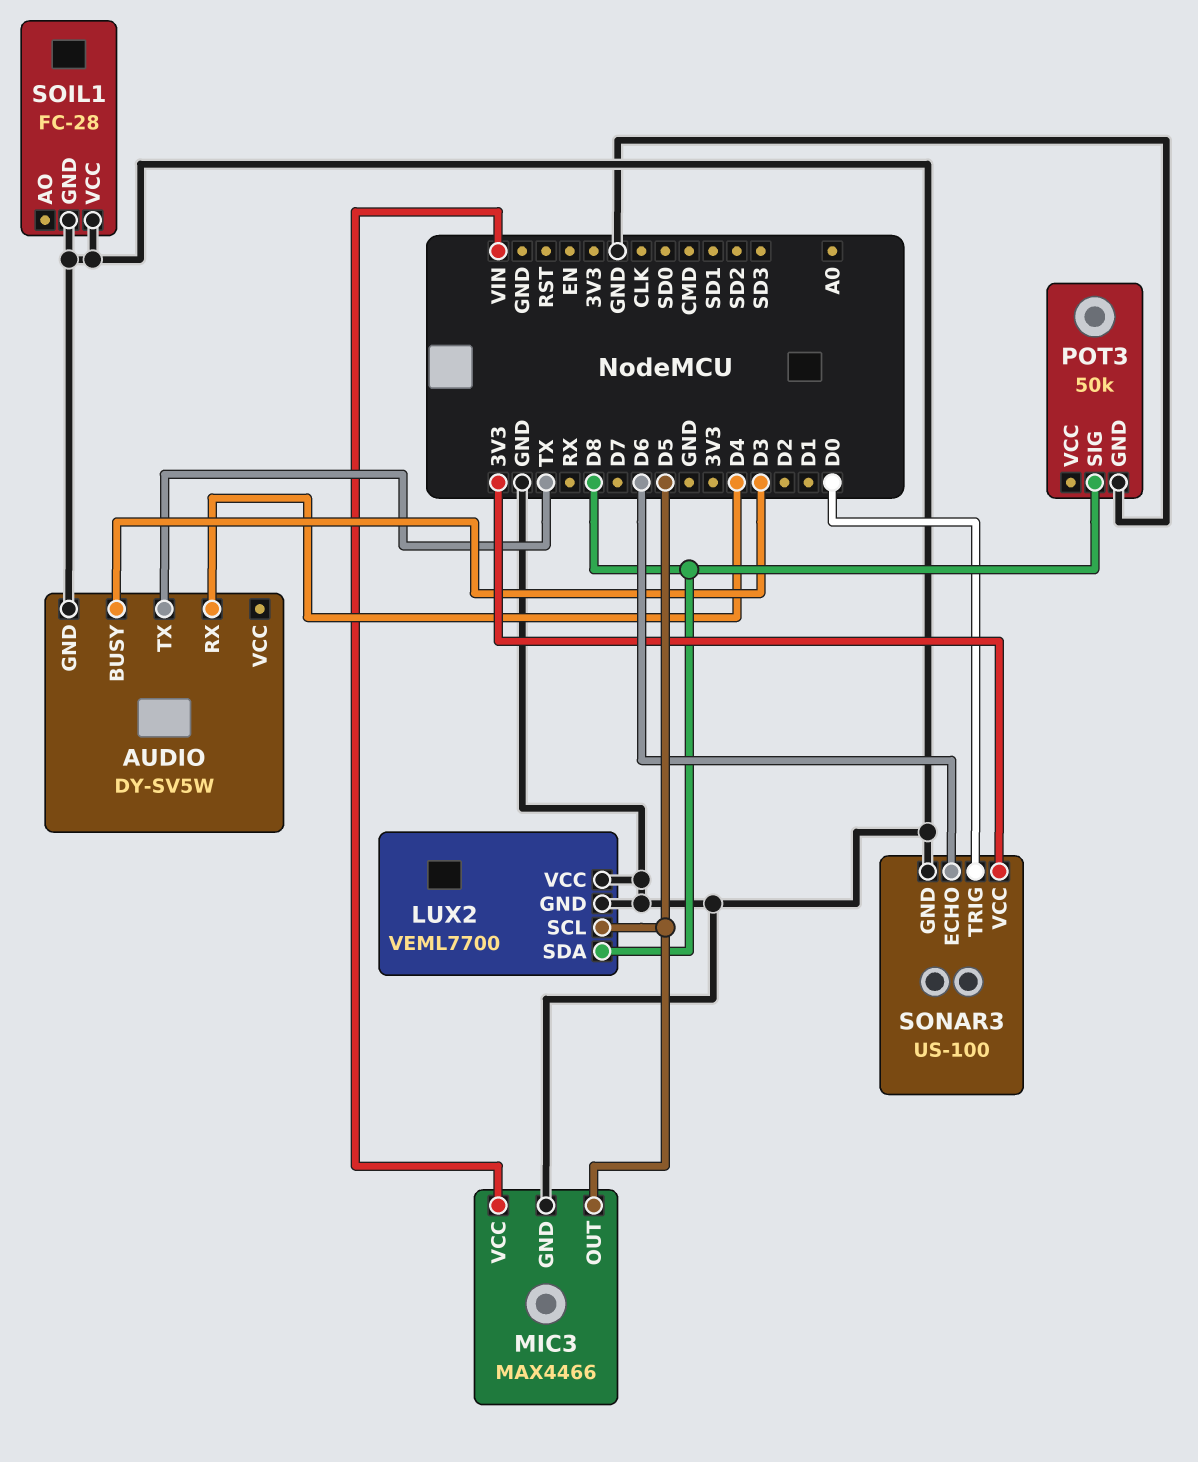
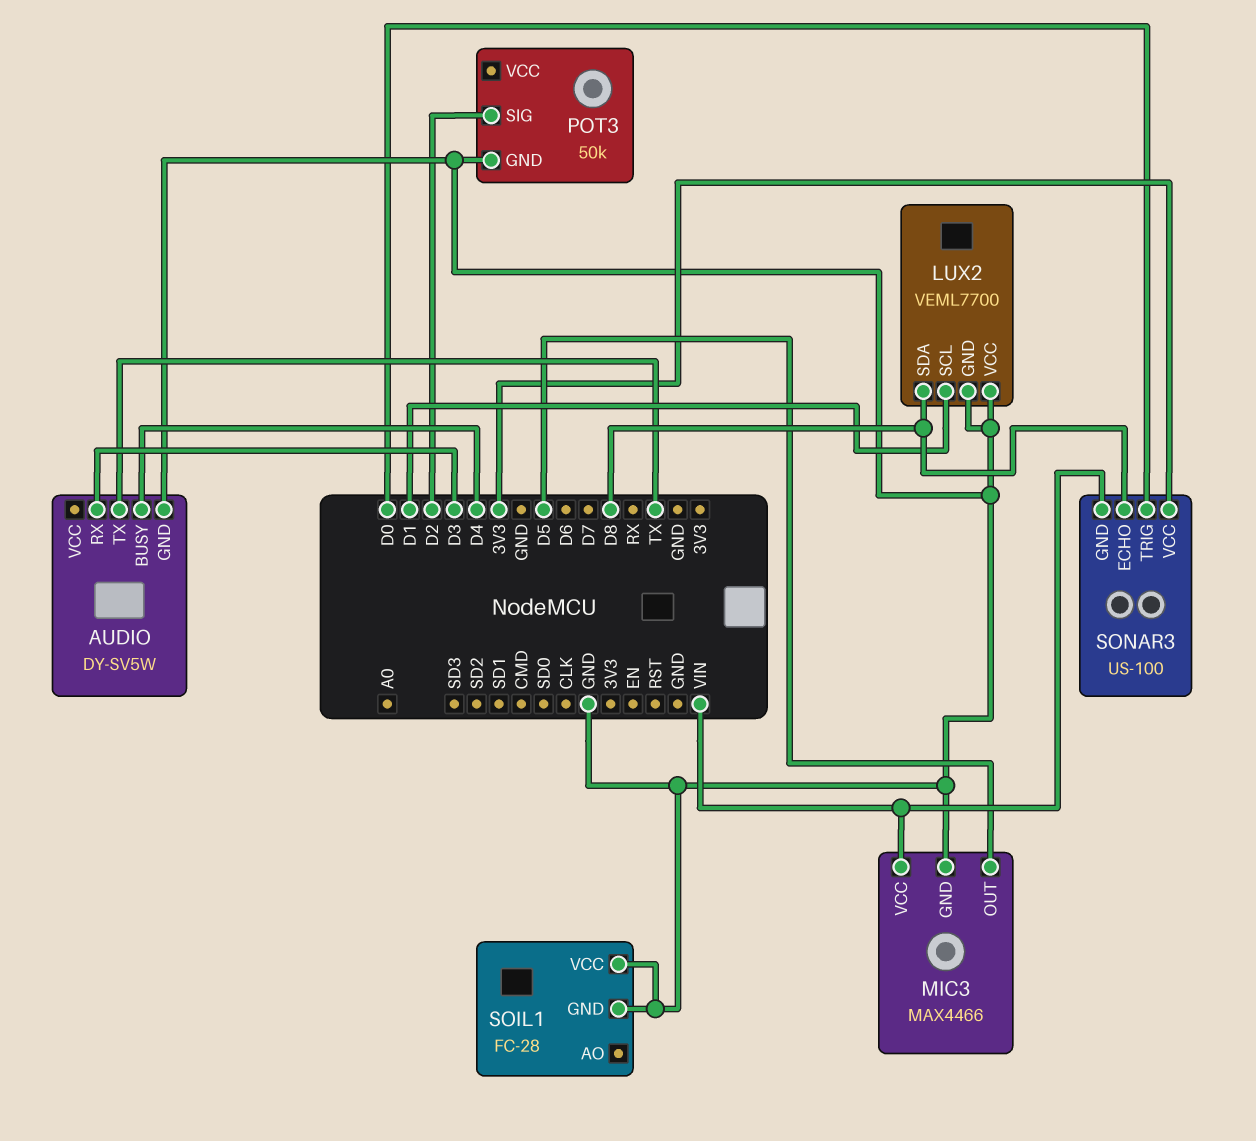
AUDIO pin BUSY: D3 -> D4
AUDIO pin RX: D4 -> D3
LUX2 pin SCL: D5 -> D1
POT3 pin SIG: D8 -> D2
SONAR3 pin ECHO: D6 -> D8
SONAR3 pin GND: GND -> VIN

